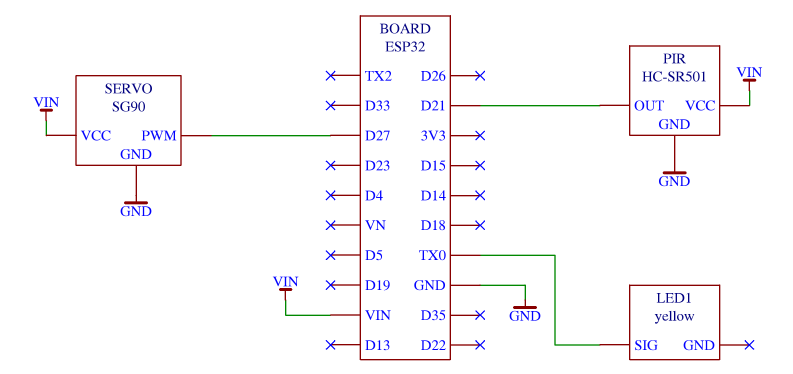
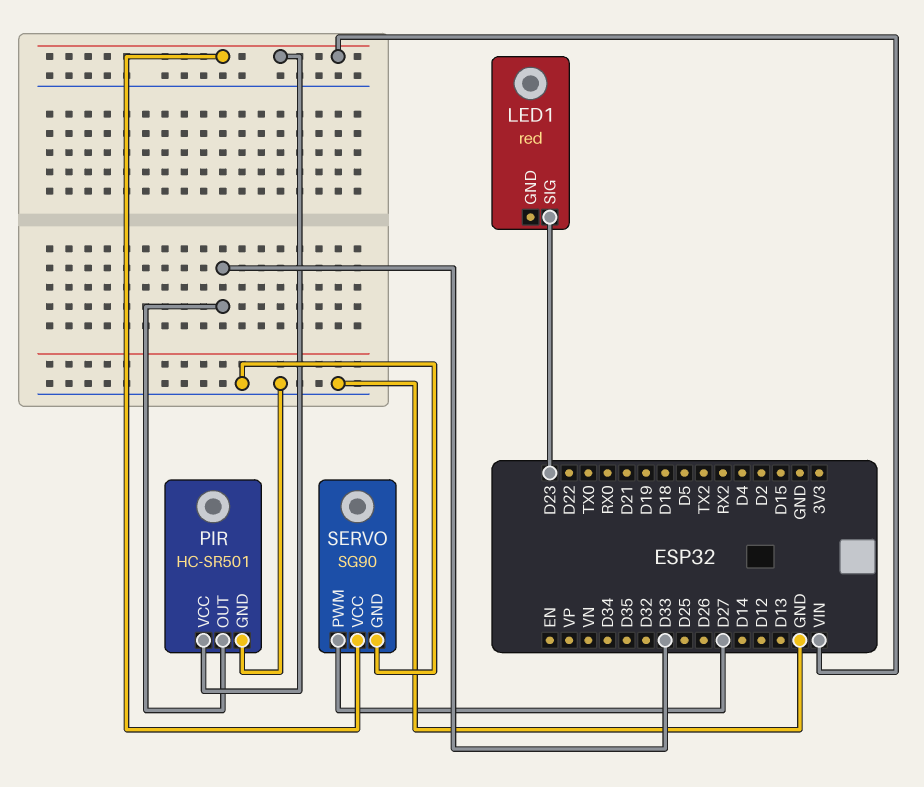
LED1: yellow -> red
LED1 pin SIG: TX0 -> D23
PIR pin OUT: D21 -> D33

